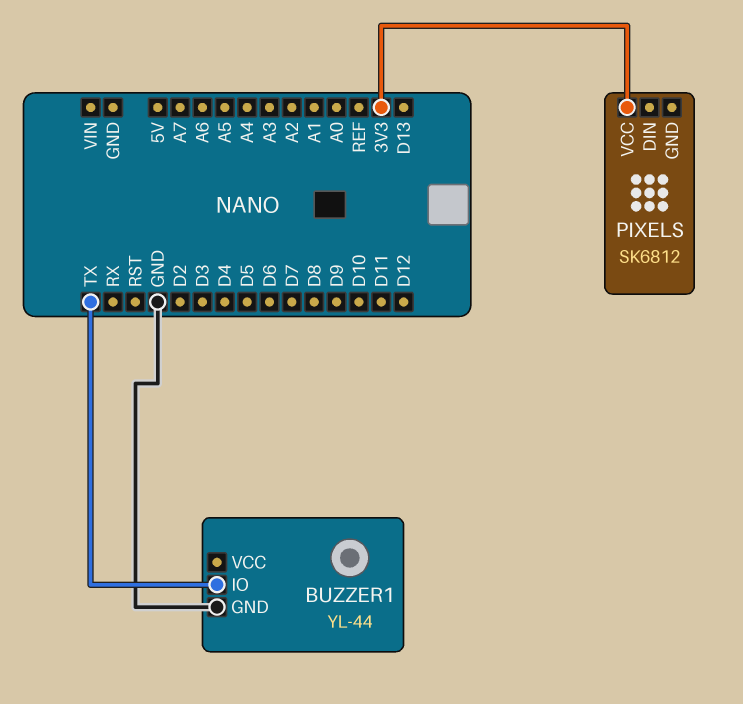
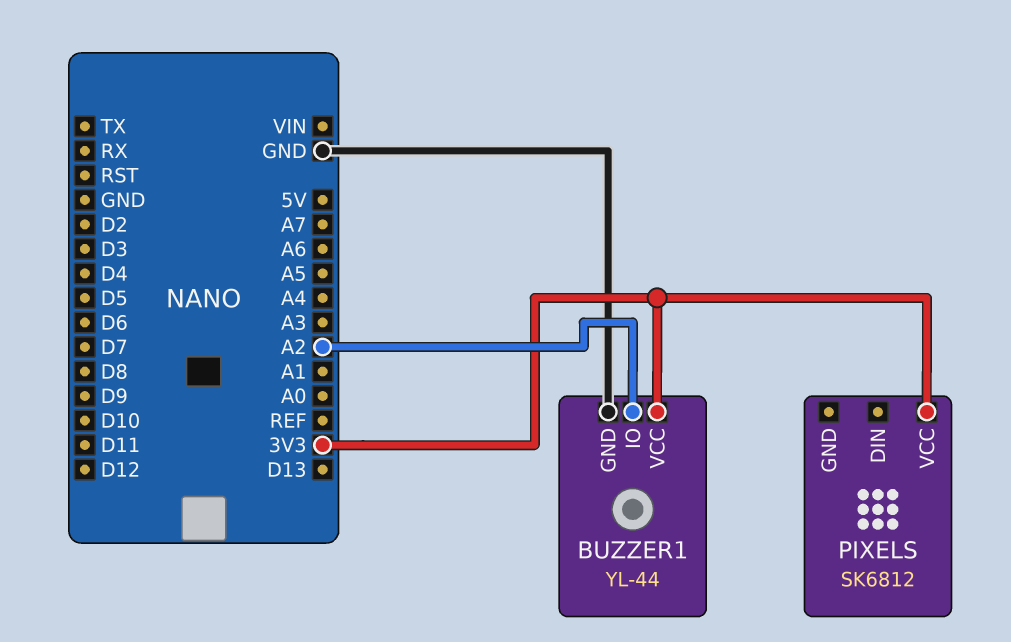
BUZZER1 pin IO: TX -> A2
BUZZER1 pin VCC: none -> 3V3

